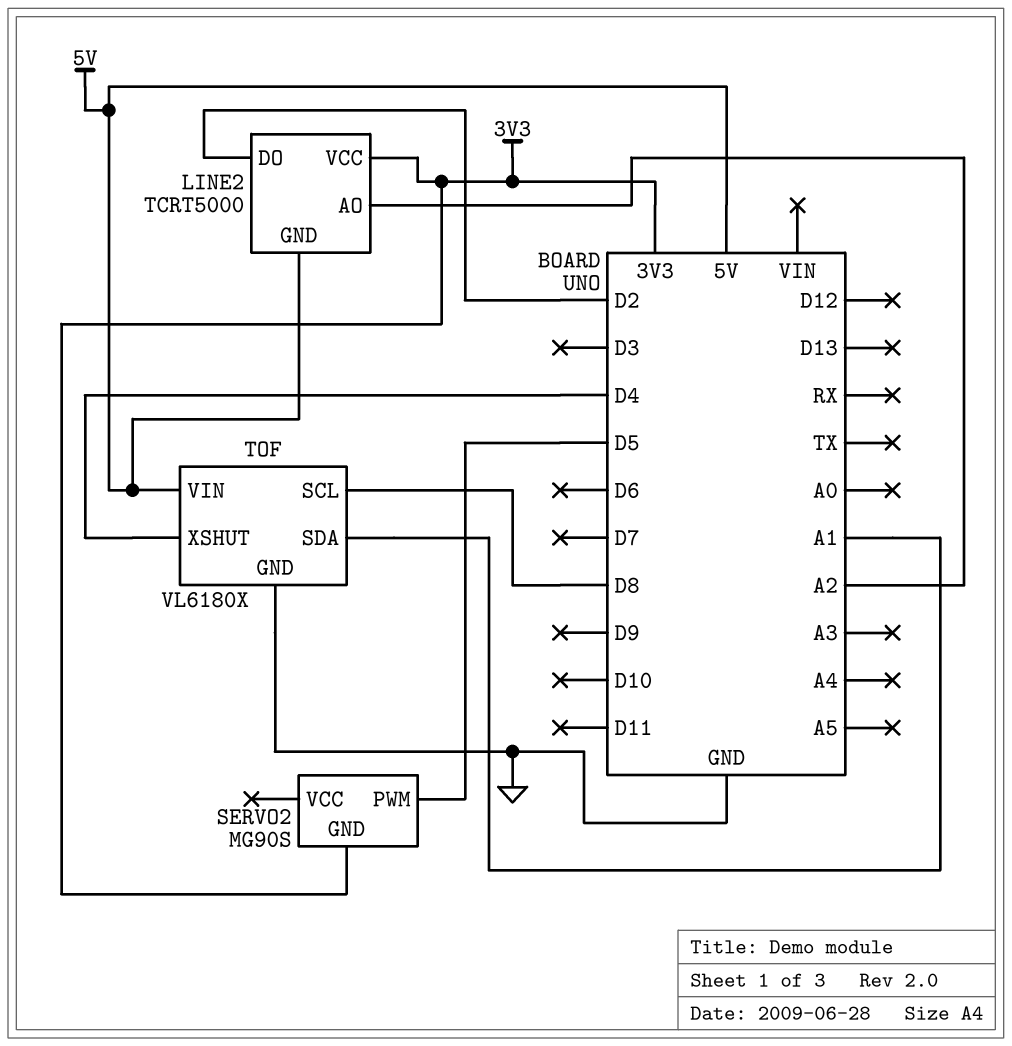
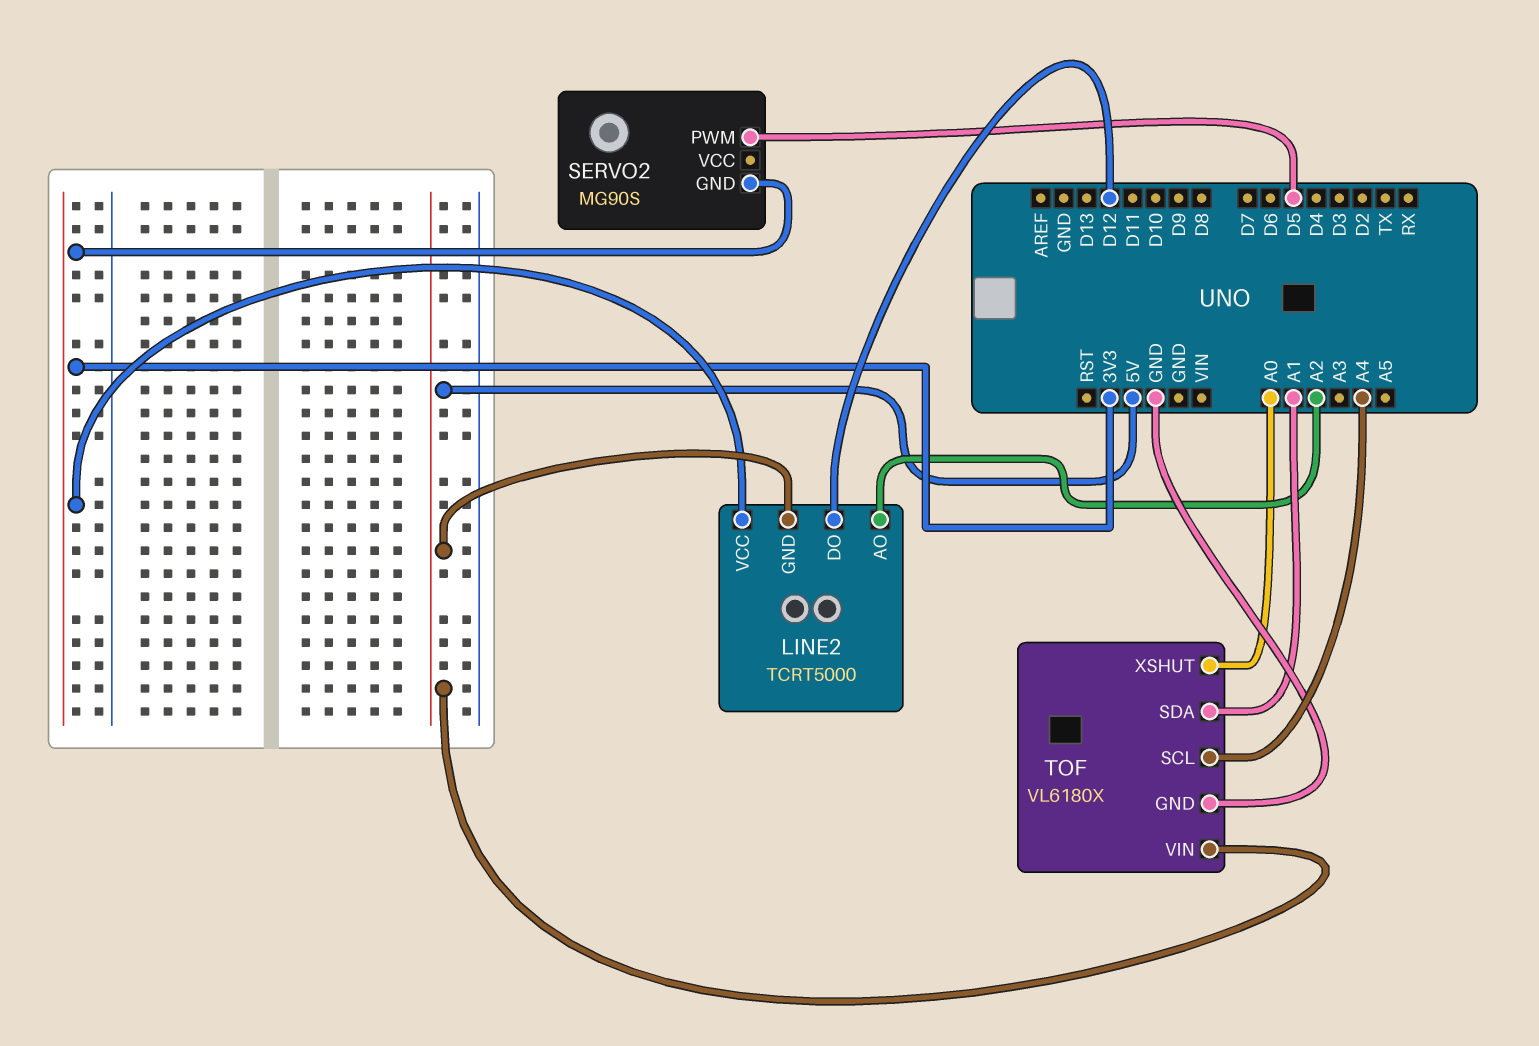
LINE2 pin DO: D2 -> D12
TOF pin SCL: D8 -> A4
TOF pin XSHUT: D4 -> A0

